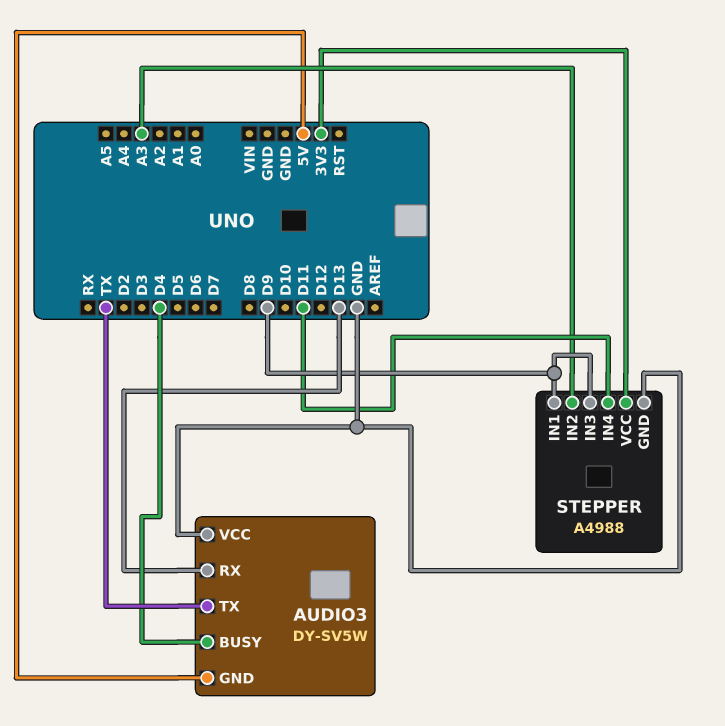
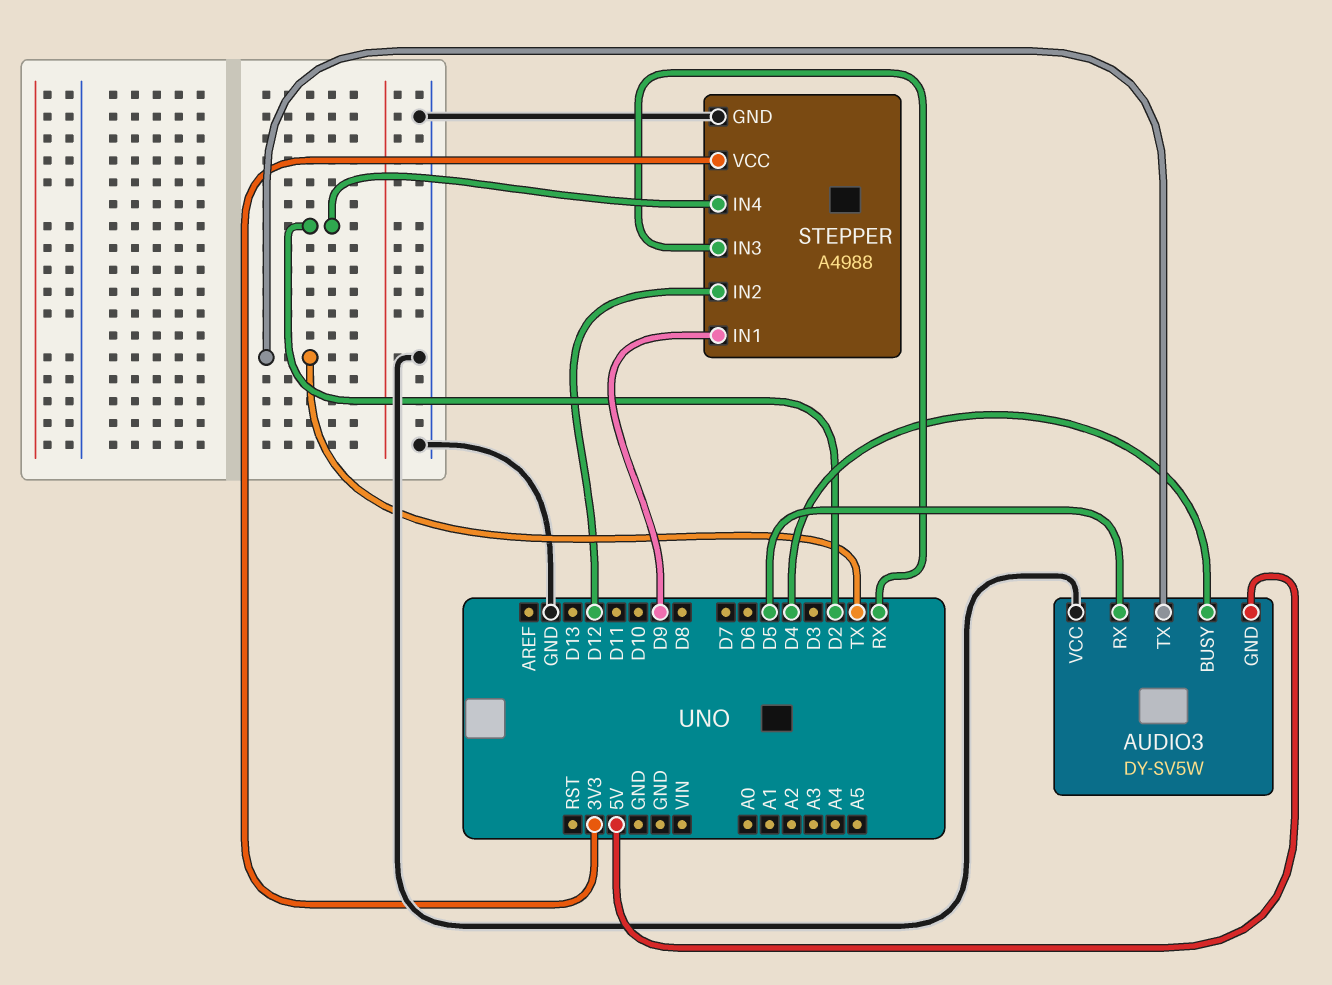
AUDIO3 pin RX: D13 -> D5
STEPPER pin IN2: A3 -> D12
STEPPER pin IN3: D9 -> RX
STEPPER pin IN4: D11 -> D2

